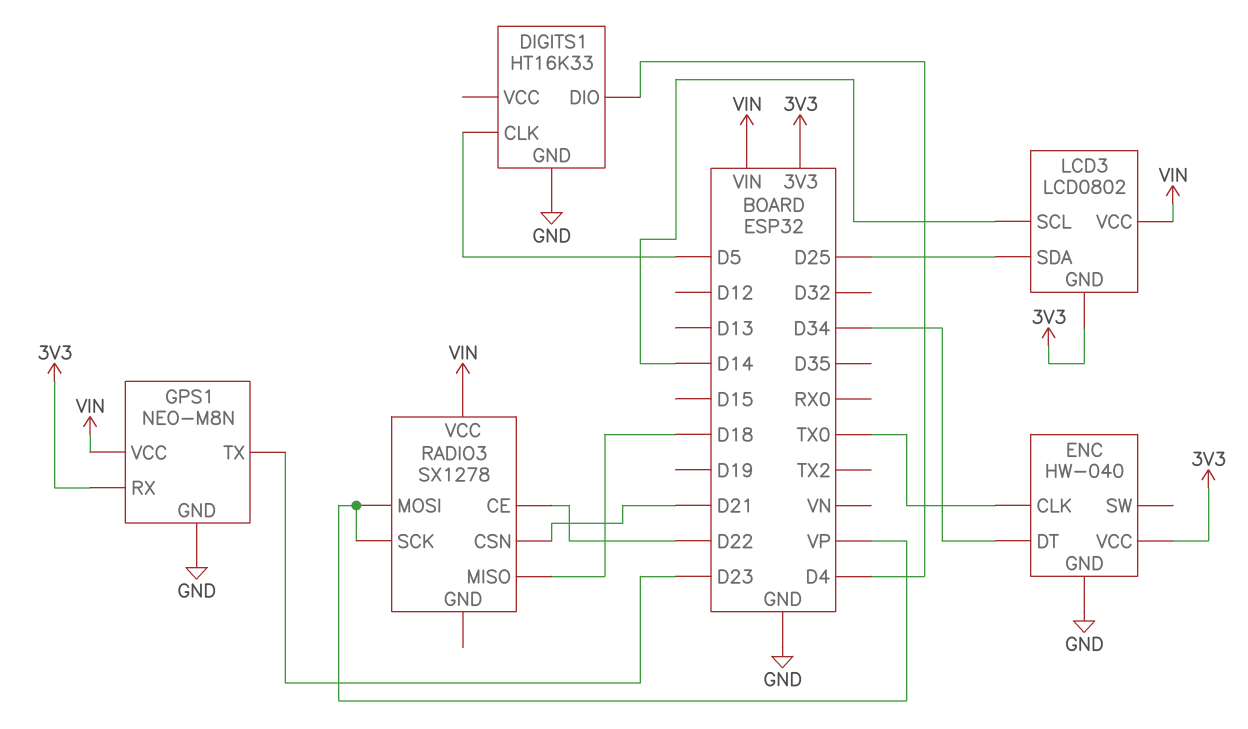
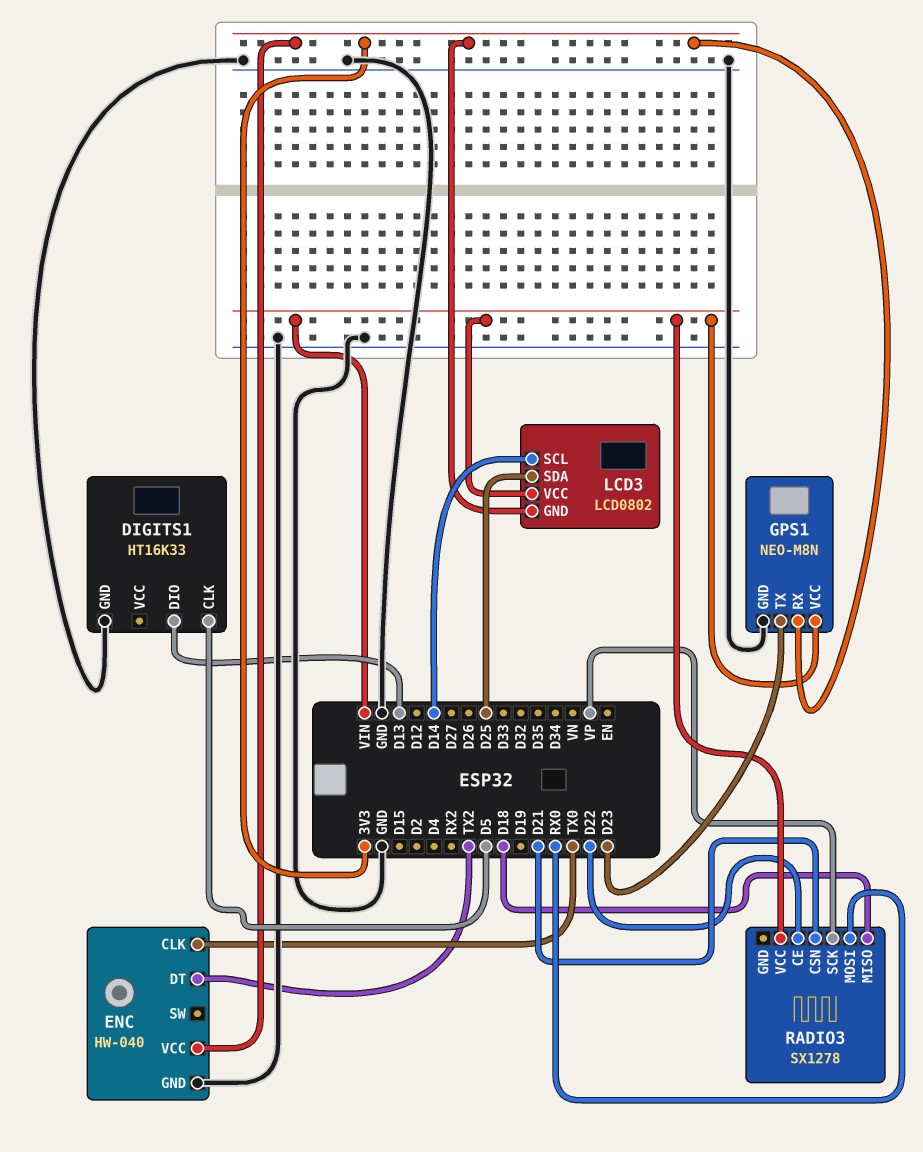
DIGITS1 pin DIO: D4 -> D13
ENC pin DT: D34 -> TX2
RADIO3 pin MOSI: VP -> RX0

